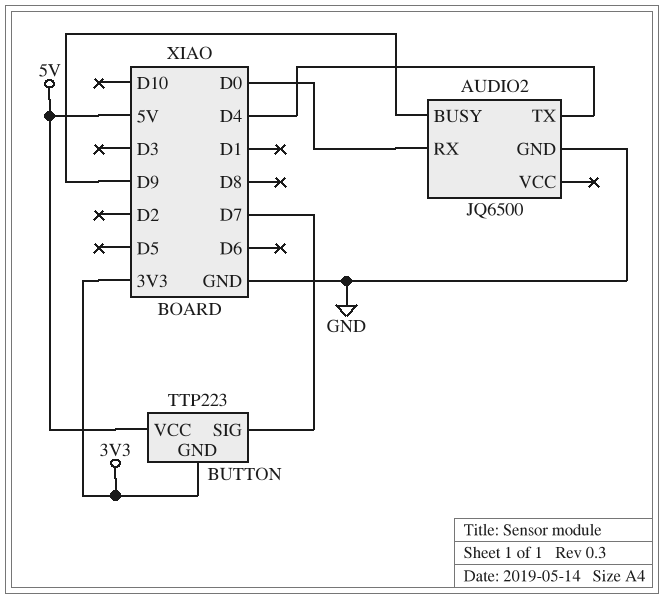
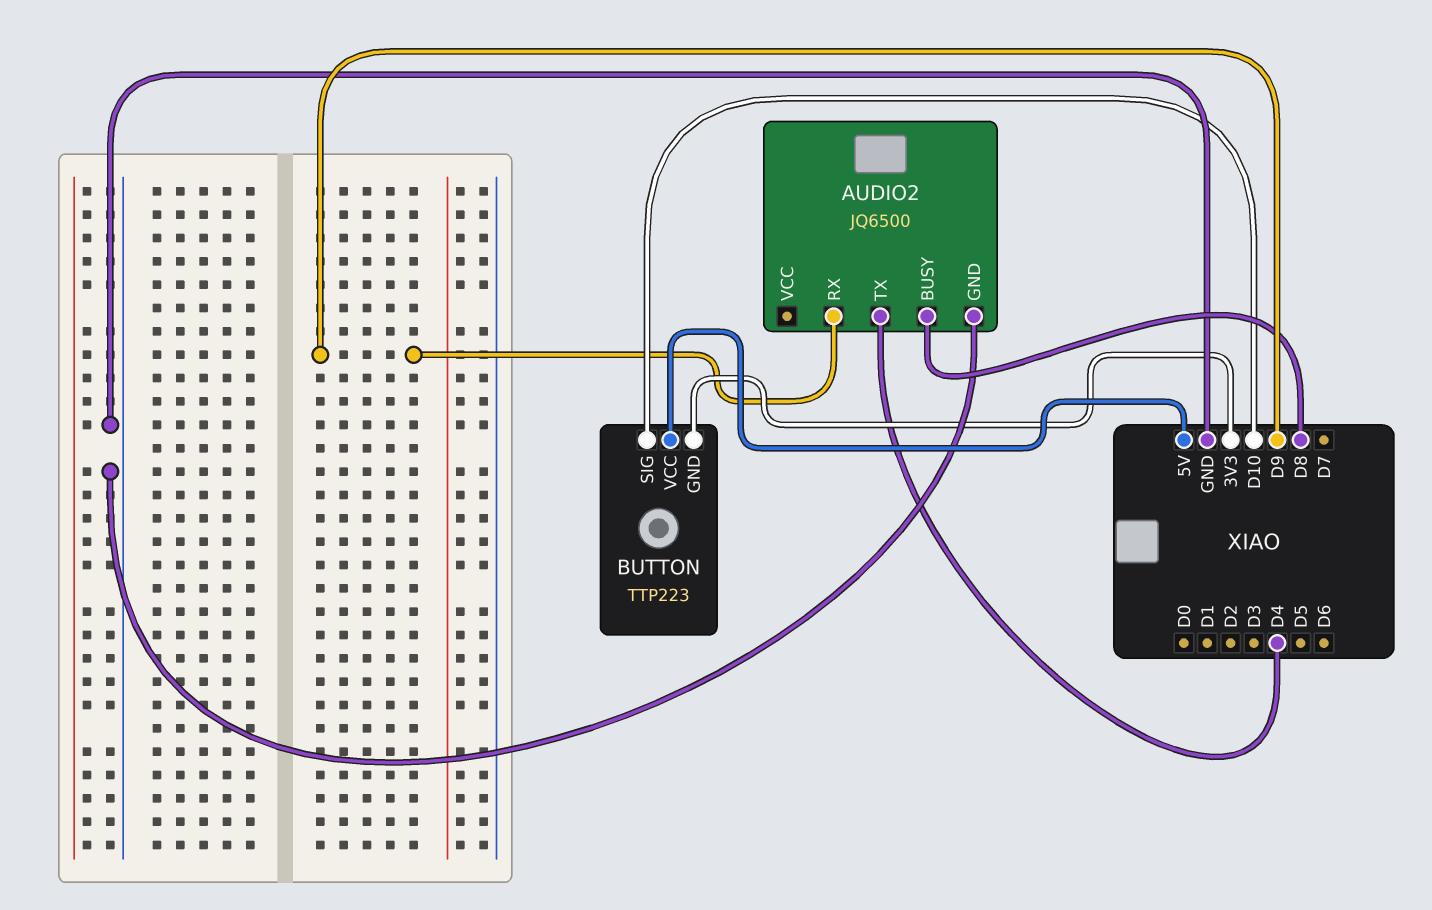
AUDIO2 pin BUSY: D9 -> D8
AUDIO2 pin RX: D0 -> D9
BUTTON pin SIG: D7 -> D10

